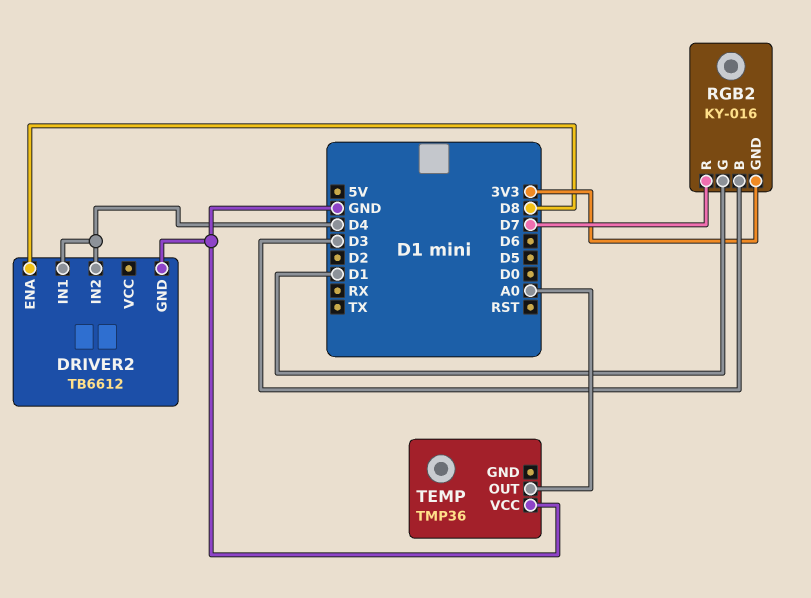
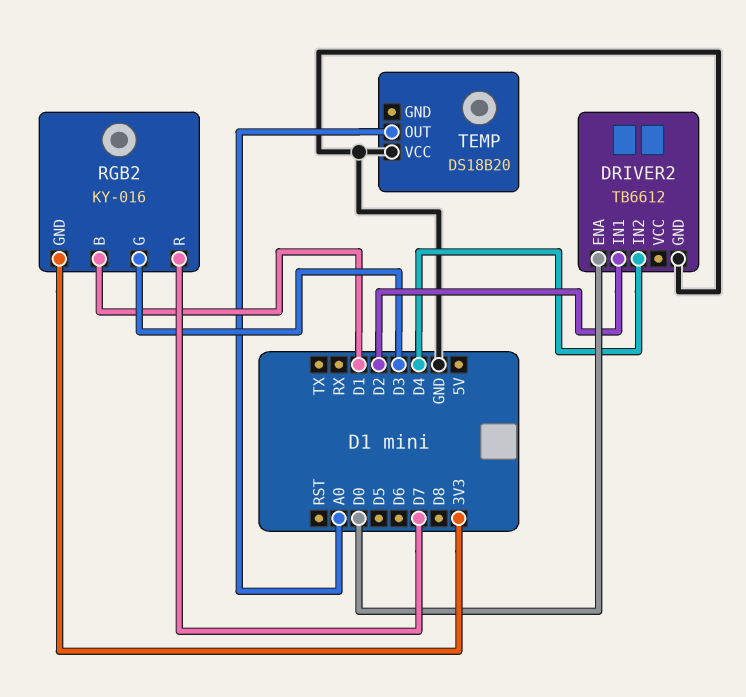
DRIVER2 pin ENA: D8 -> D0
DRIVER2 pin IN1: D4 -> D2
RGB2 pin B: D3 -> D1
RGB2 pin G: D1 -> D3
TEMP: TMP36 -> DS18B20

